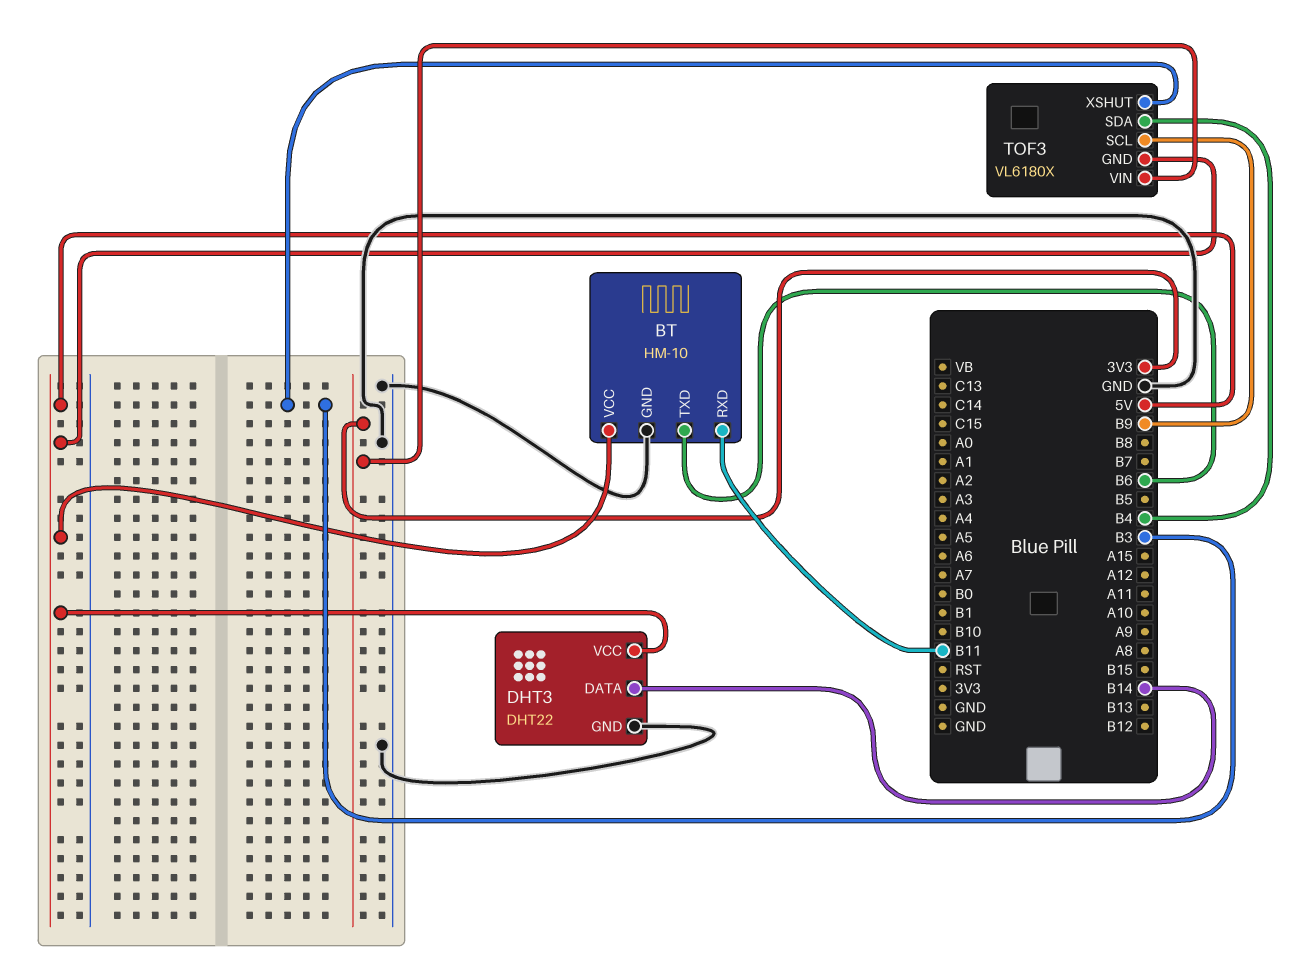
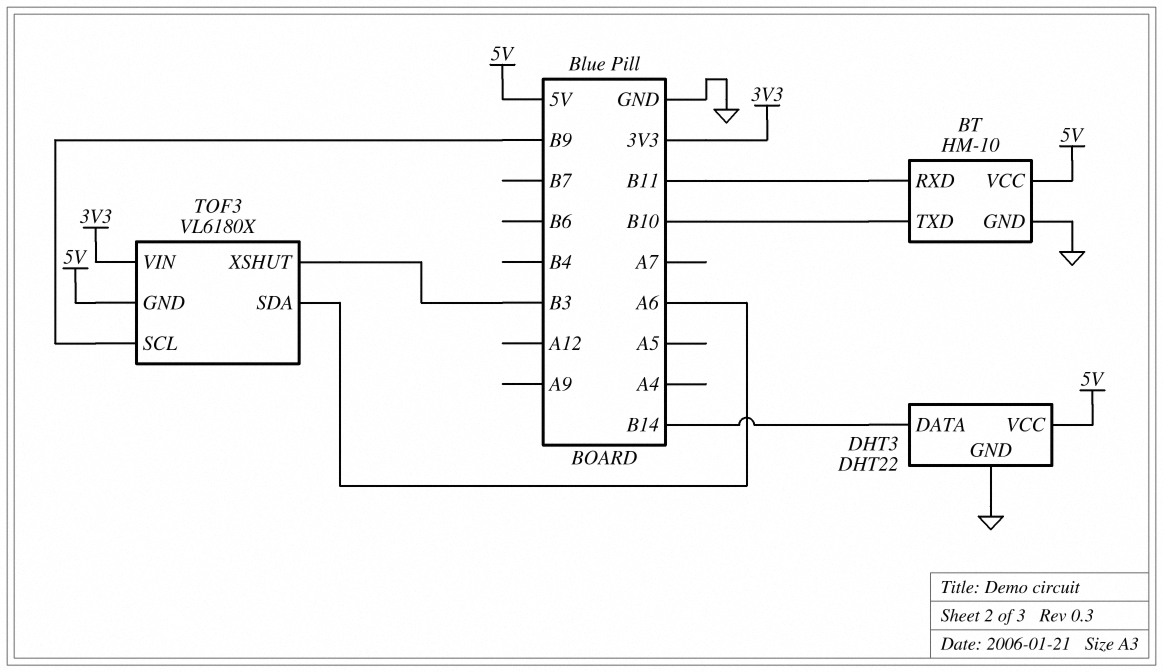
BT pin TXD: B6 -> B10
TOF3 pin SDA: B4 -> A6

